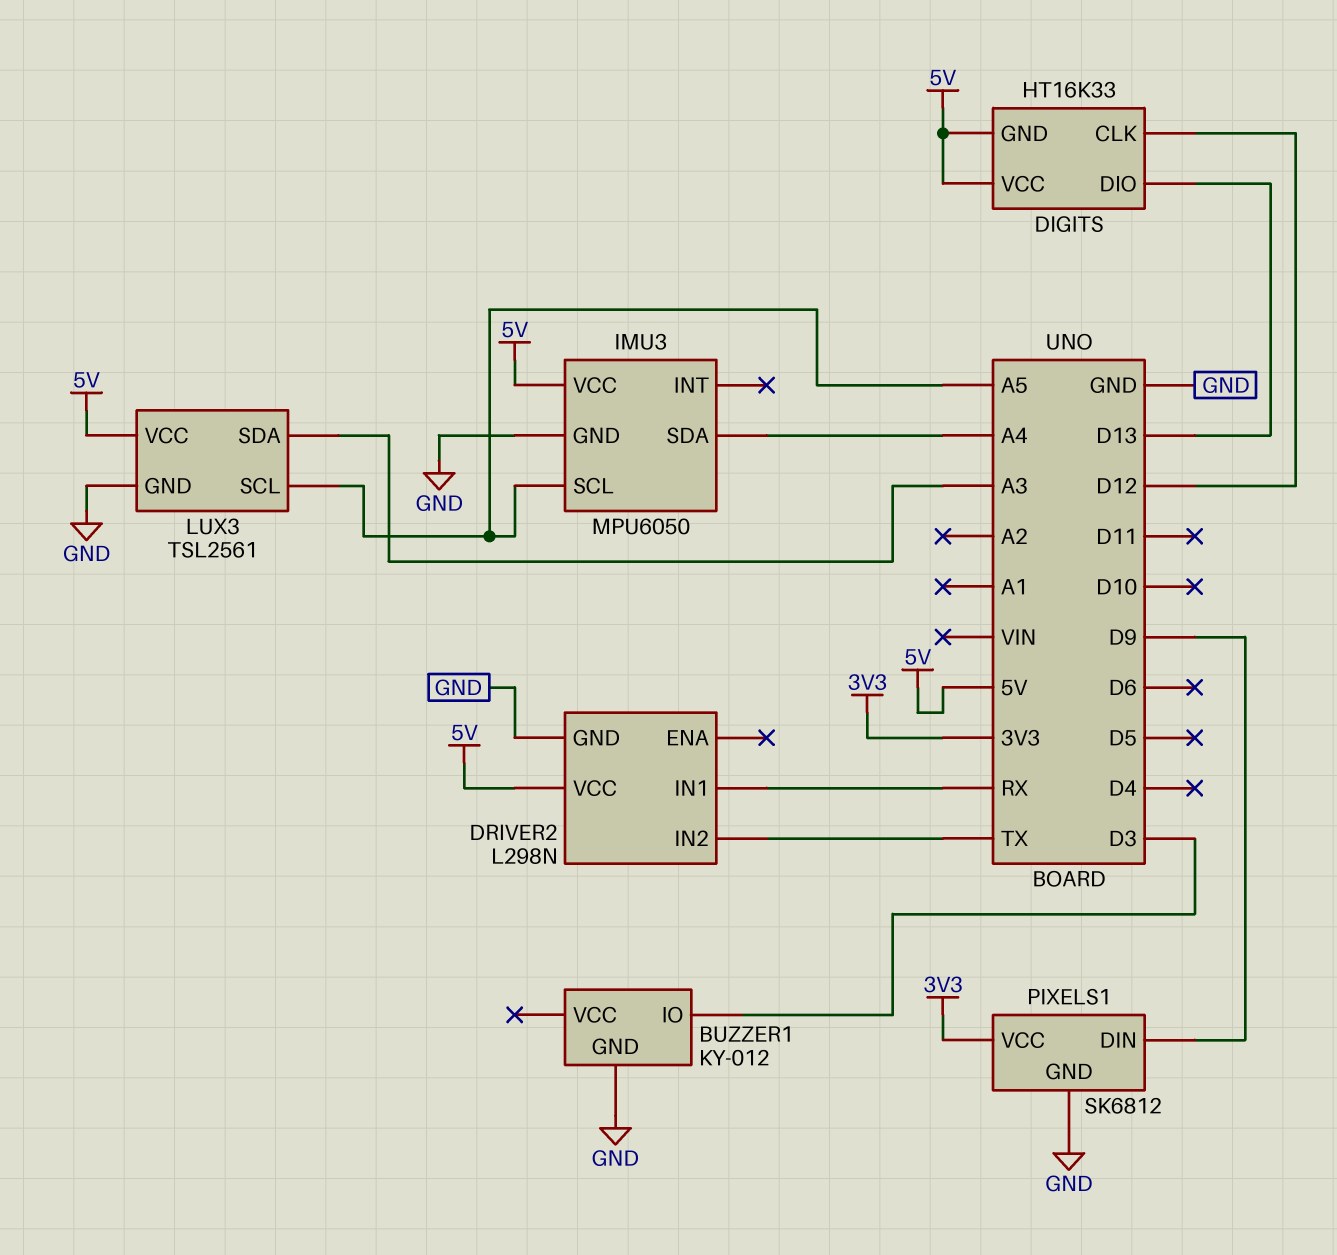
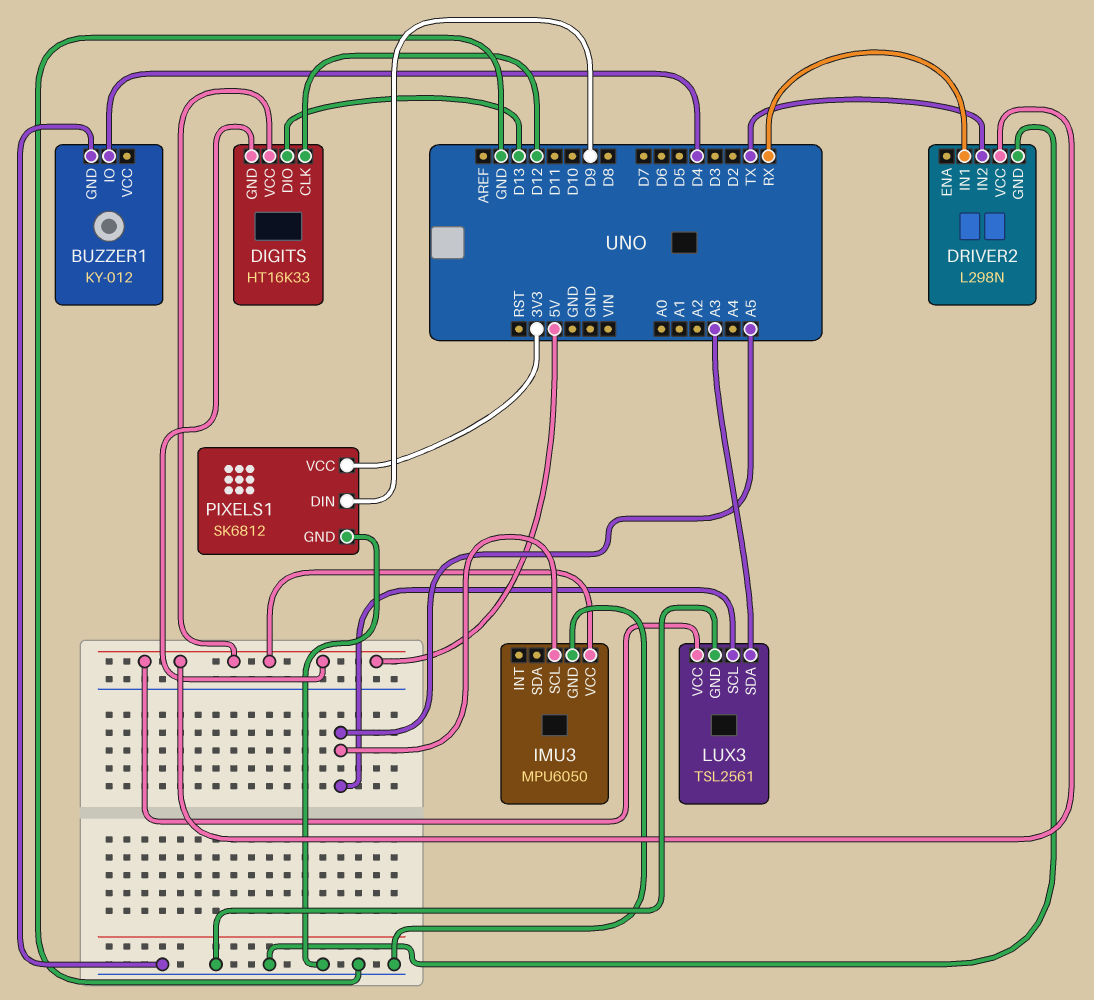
BUZZER1 pin IO: D3 -> D4
IMU3 pin SDA: A4 -> none

